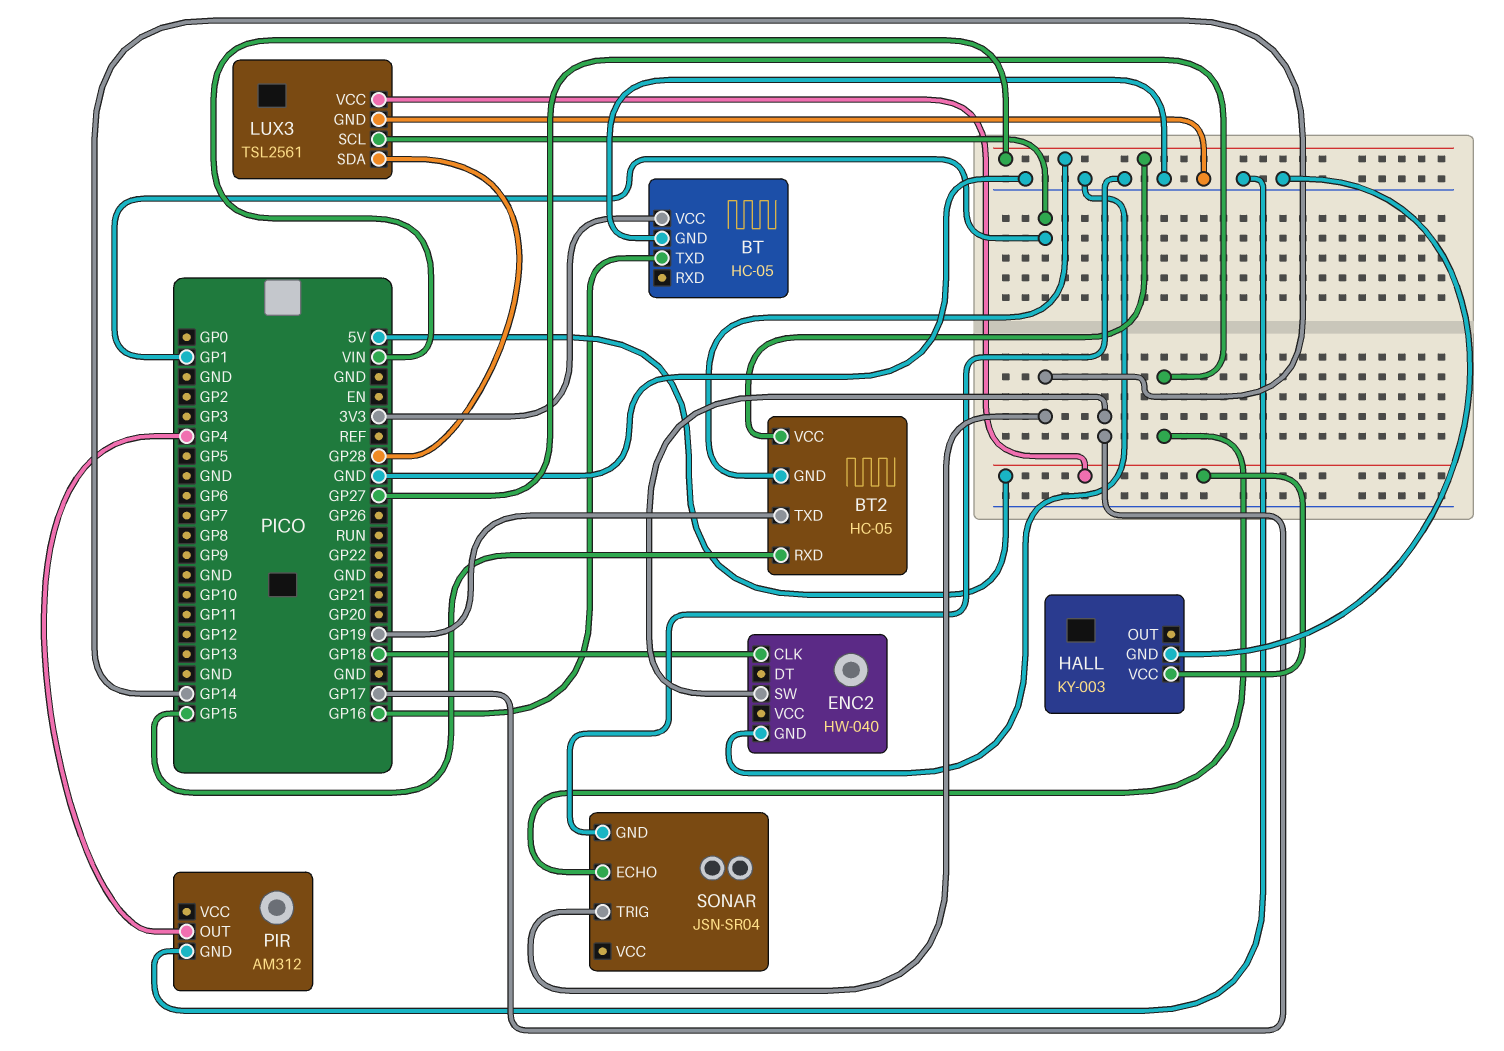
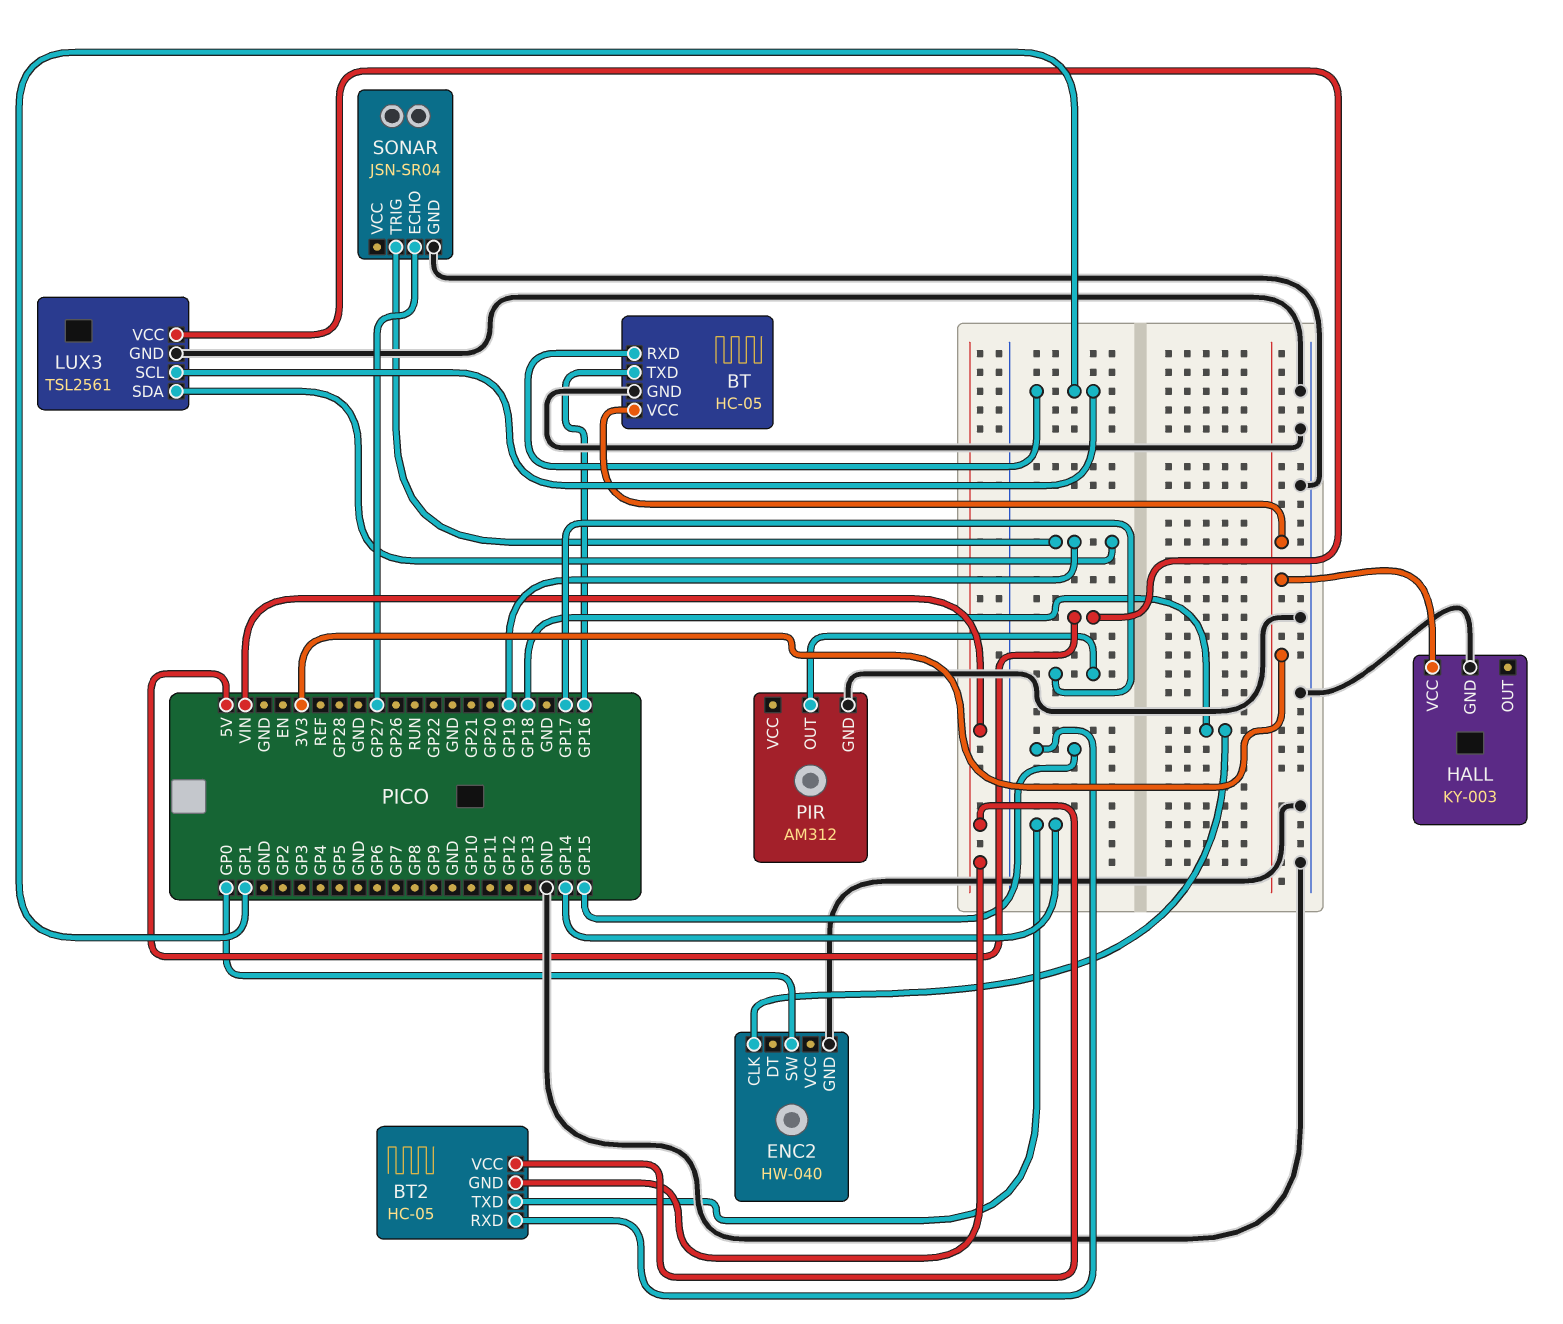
BT pin RXD: none -> GP1
BT2 pin TXD: GP19 -> GP14
ENC2 pin SW: GP17 -> GP0
HALL pin VCC: 5V -> 3V3
LUX3 pin SDA: GP28 -> GP19
PIR pin OUT: GP4 -> GP17
SONAR pin TRIG: GP14 -> GP19

